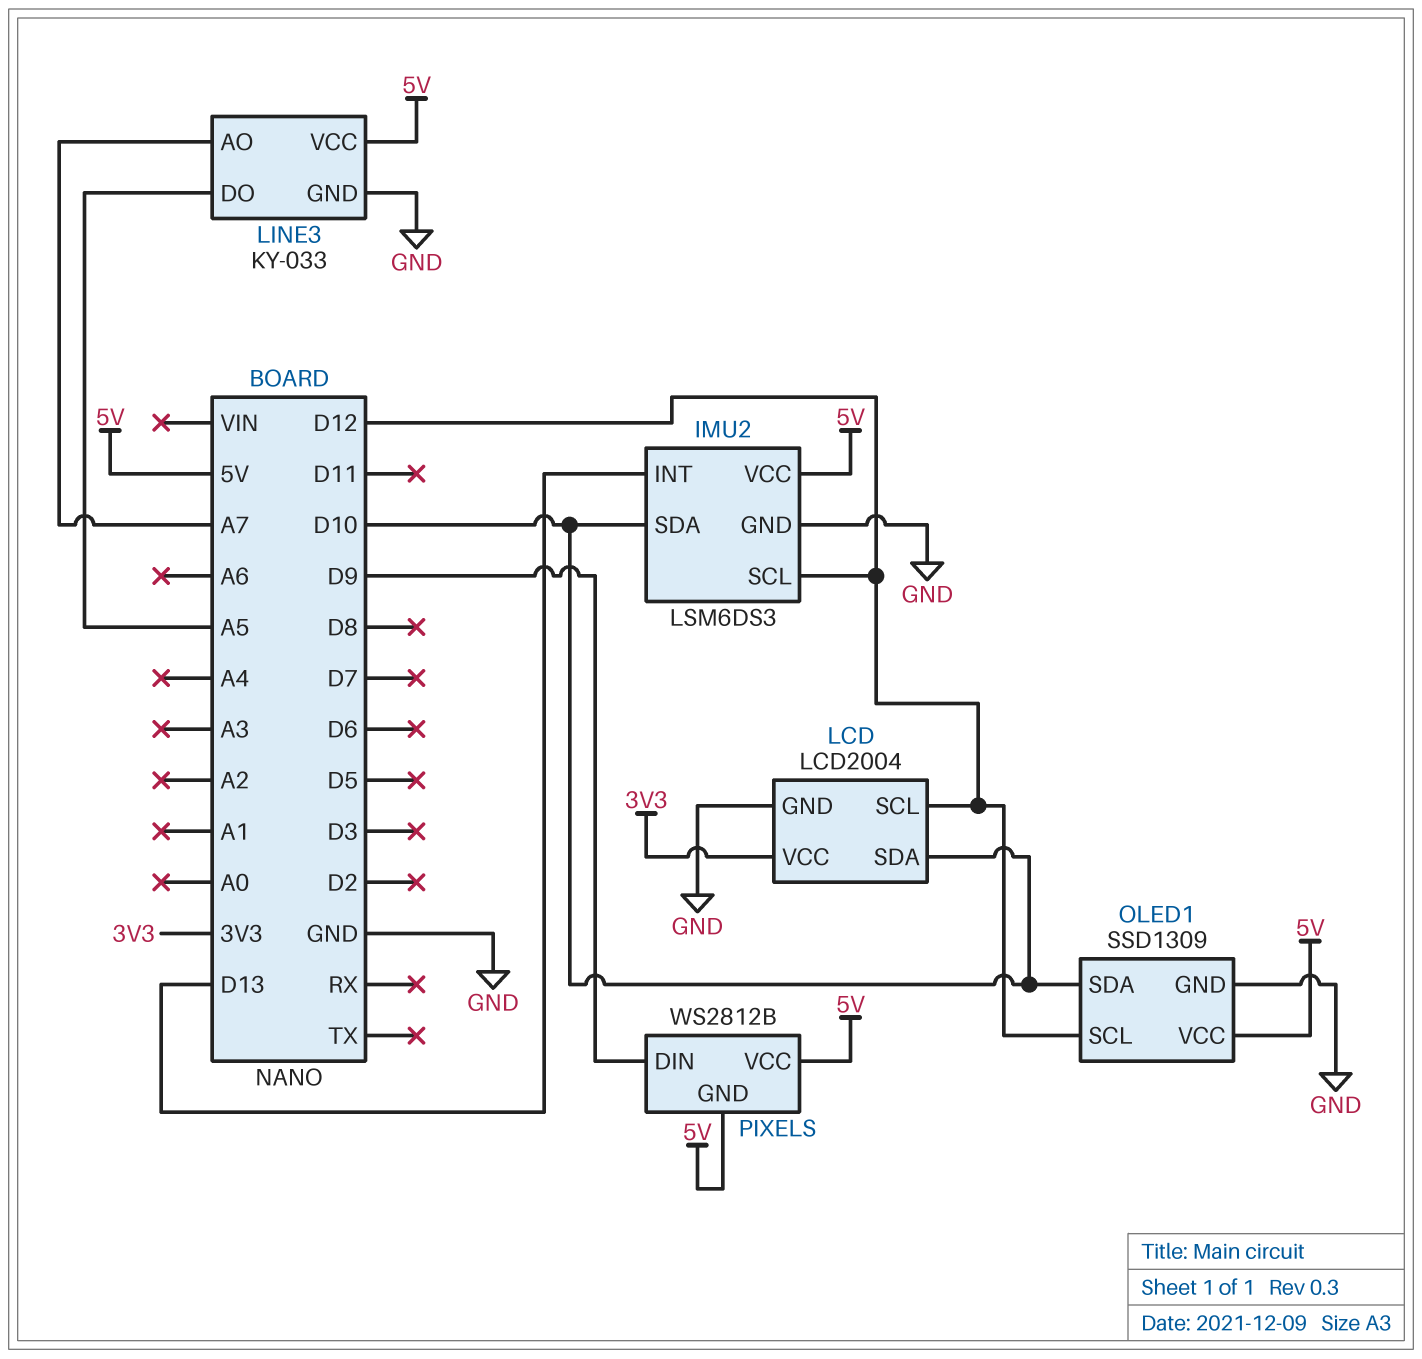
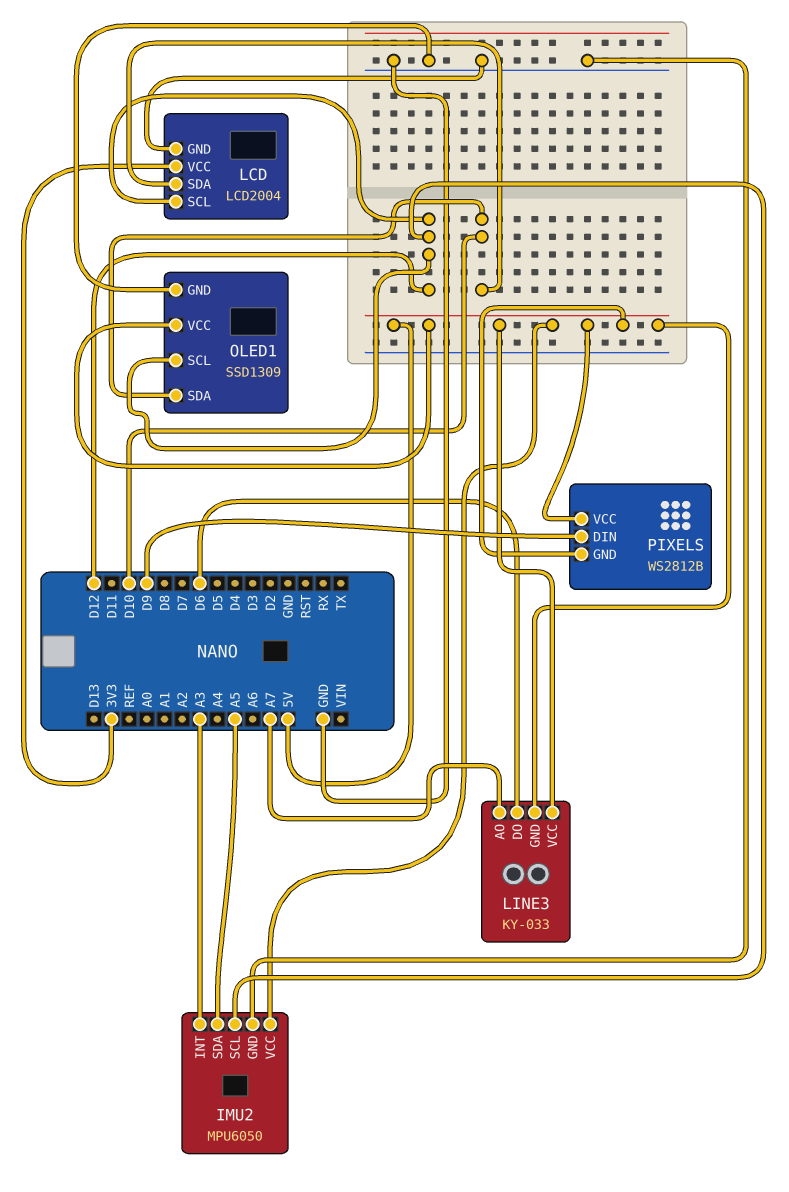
IMU2: LSM6DS3 -> MPU6050
IMU2 pin INT: D13 -> A3
IMU2 pin SDA: D10 -> A5
LINE3 pin DO: A5 -> D6
LINE3 pin GND: GND -> 5V

